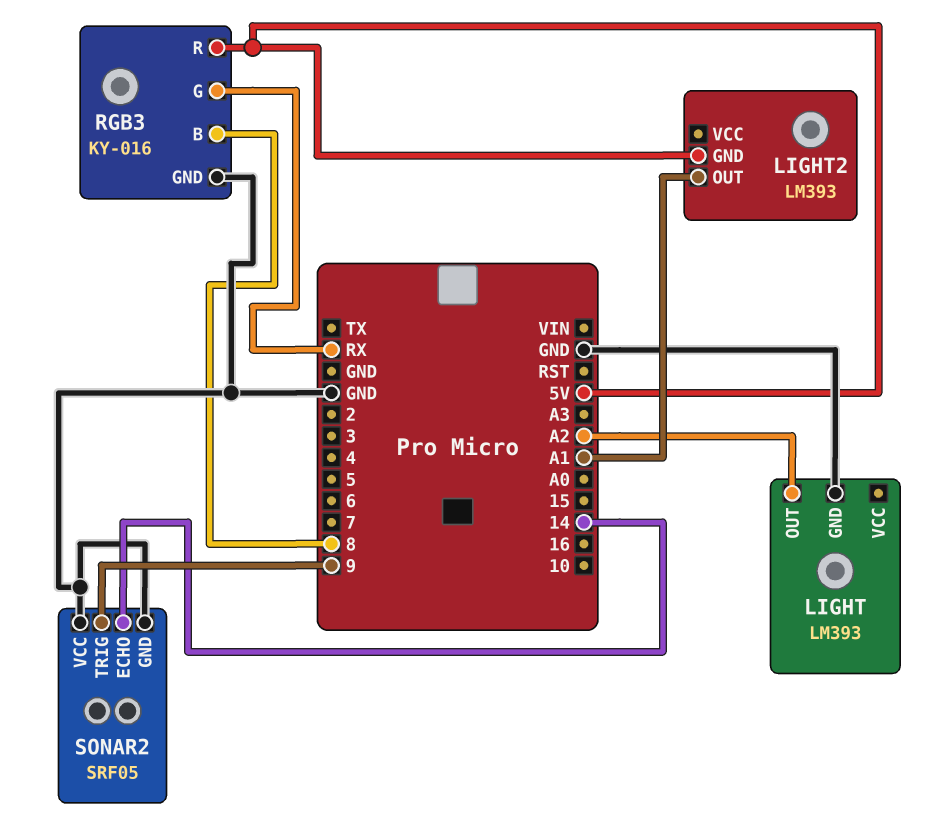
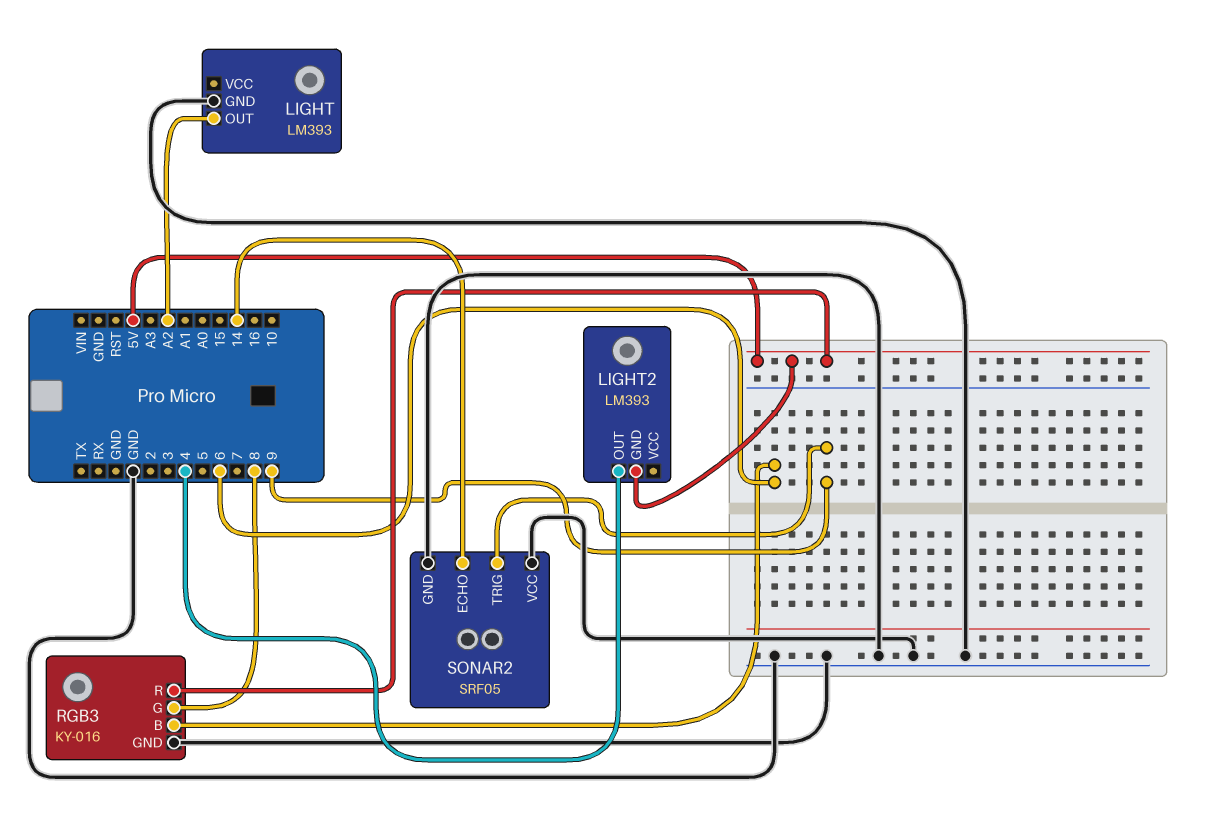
LIGHT2 pin OUT: A1 -> 4
RGB3 pin B: 8 -> 6
RGB3 pin G: RX -> 8

